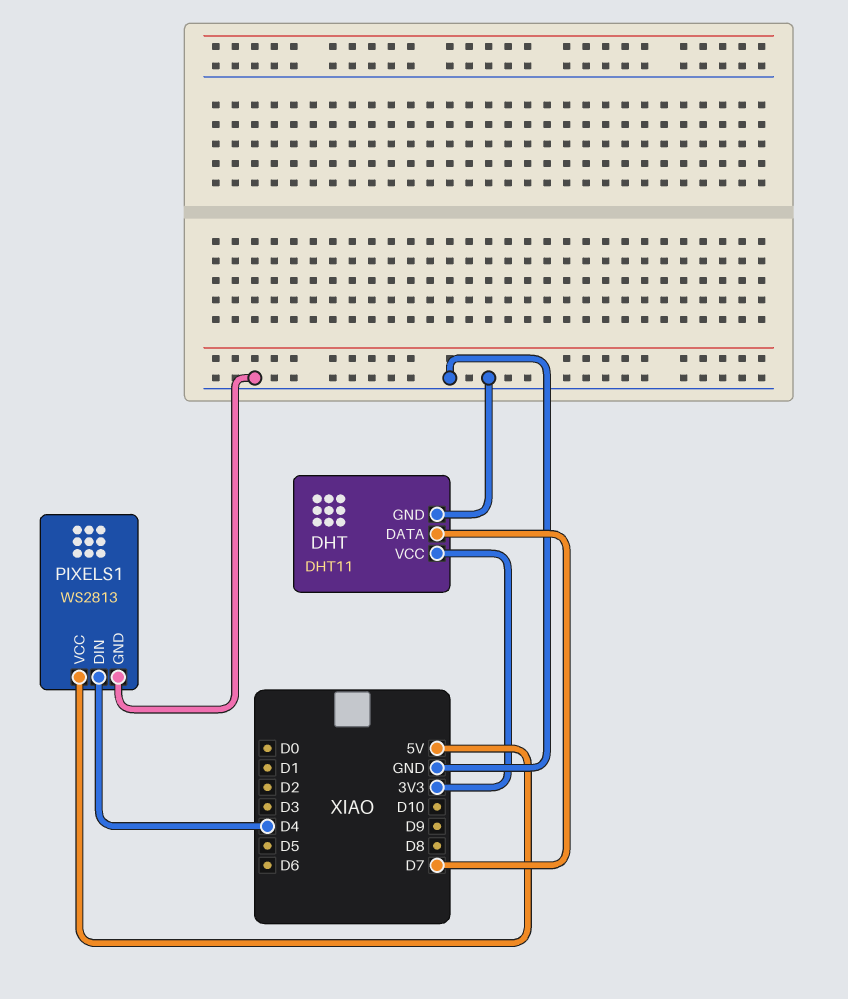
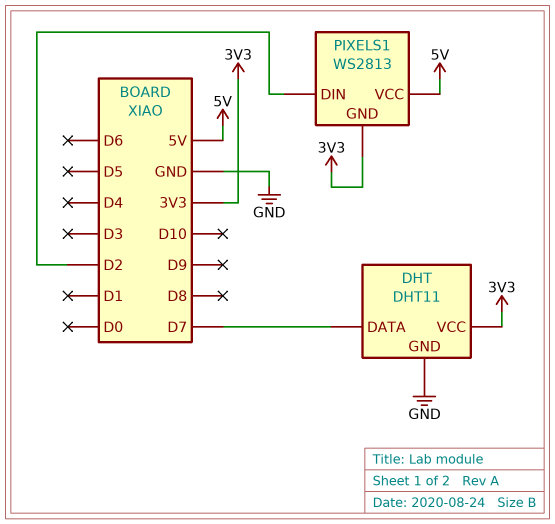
PIXELS1 pin DIN: D4 -> D2
PIXELS1 pin GND: GND -> 3V3

